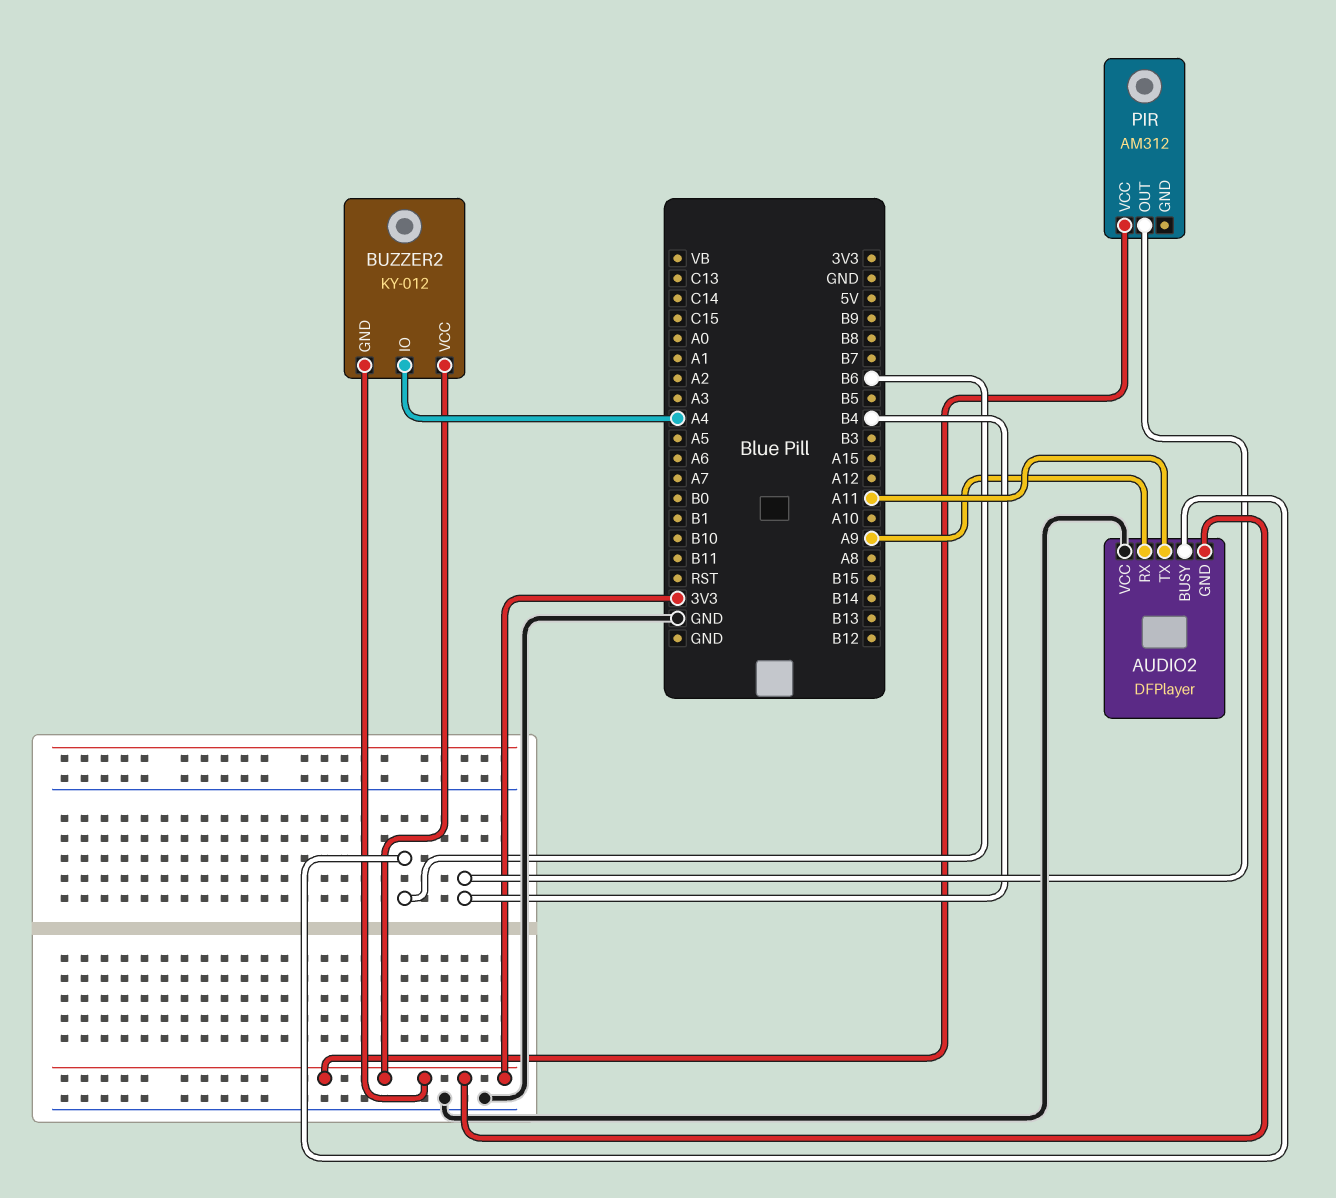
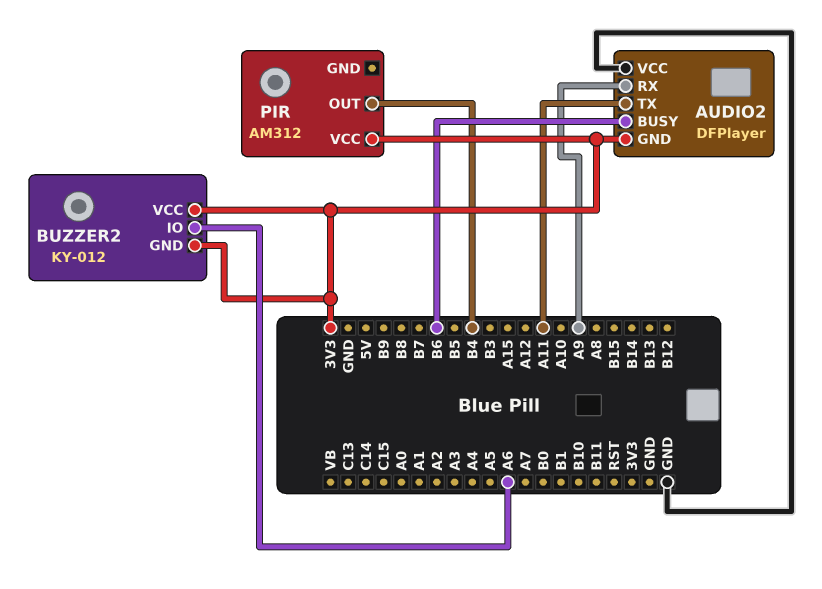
BUZZER2 pin IO: A4 -> A6

